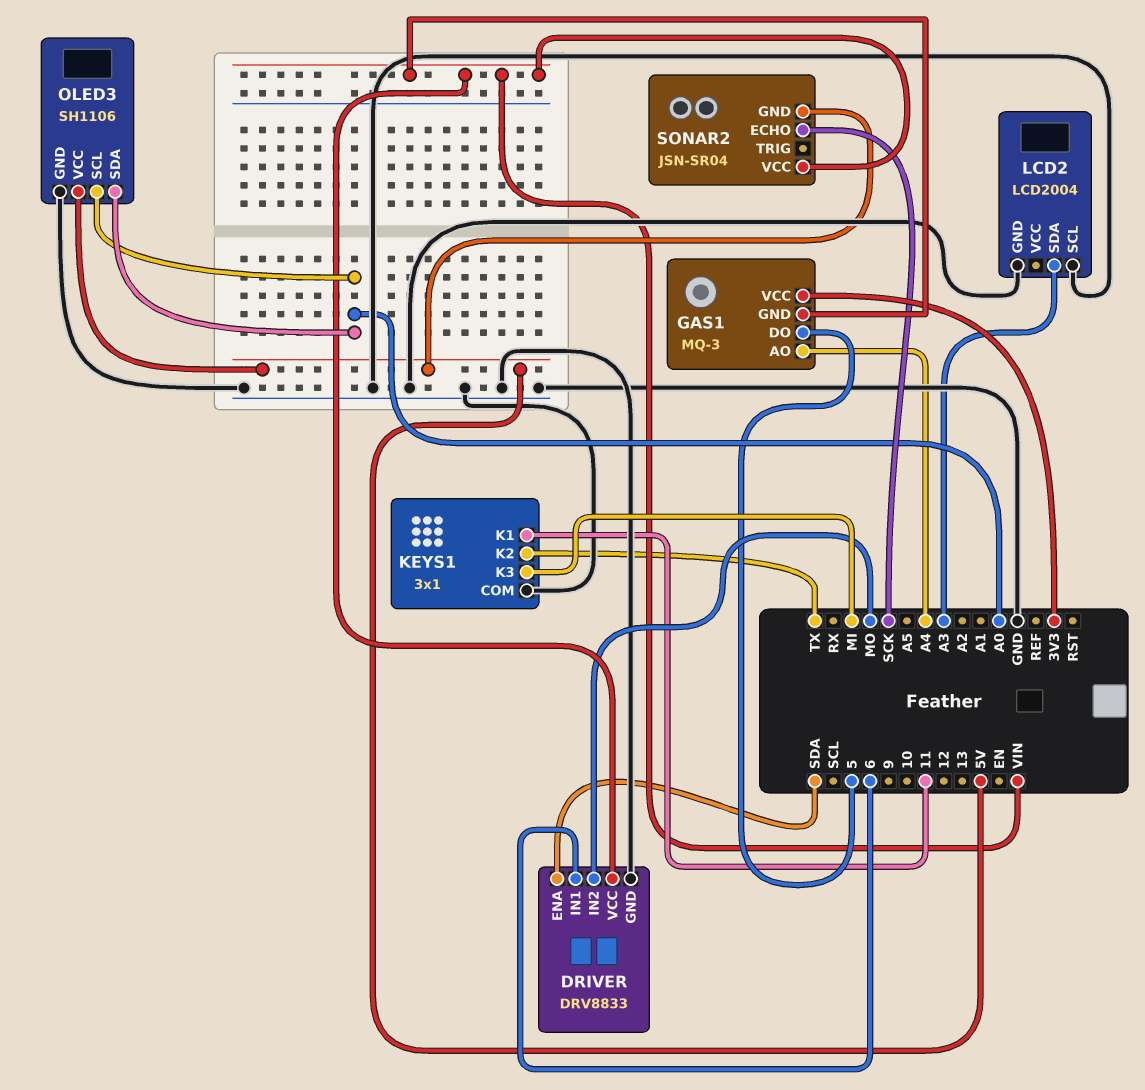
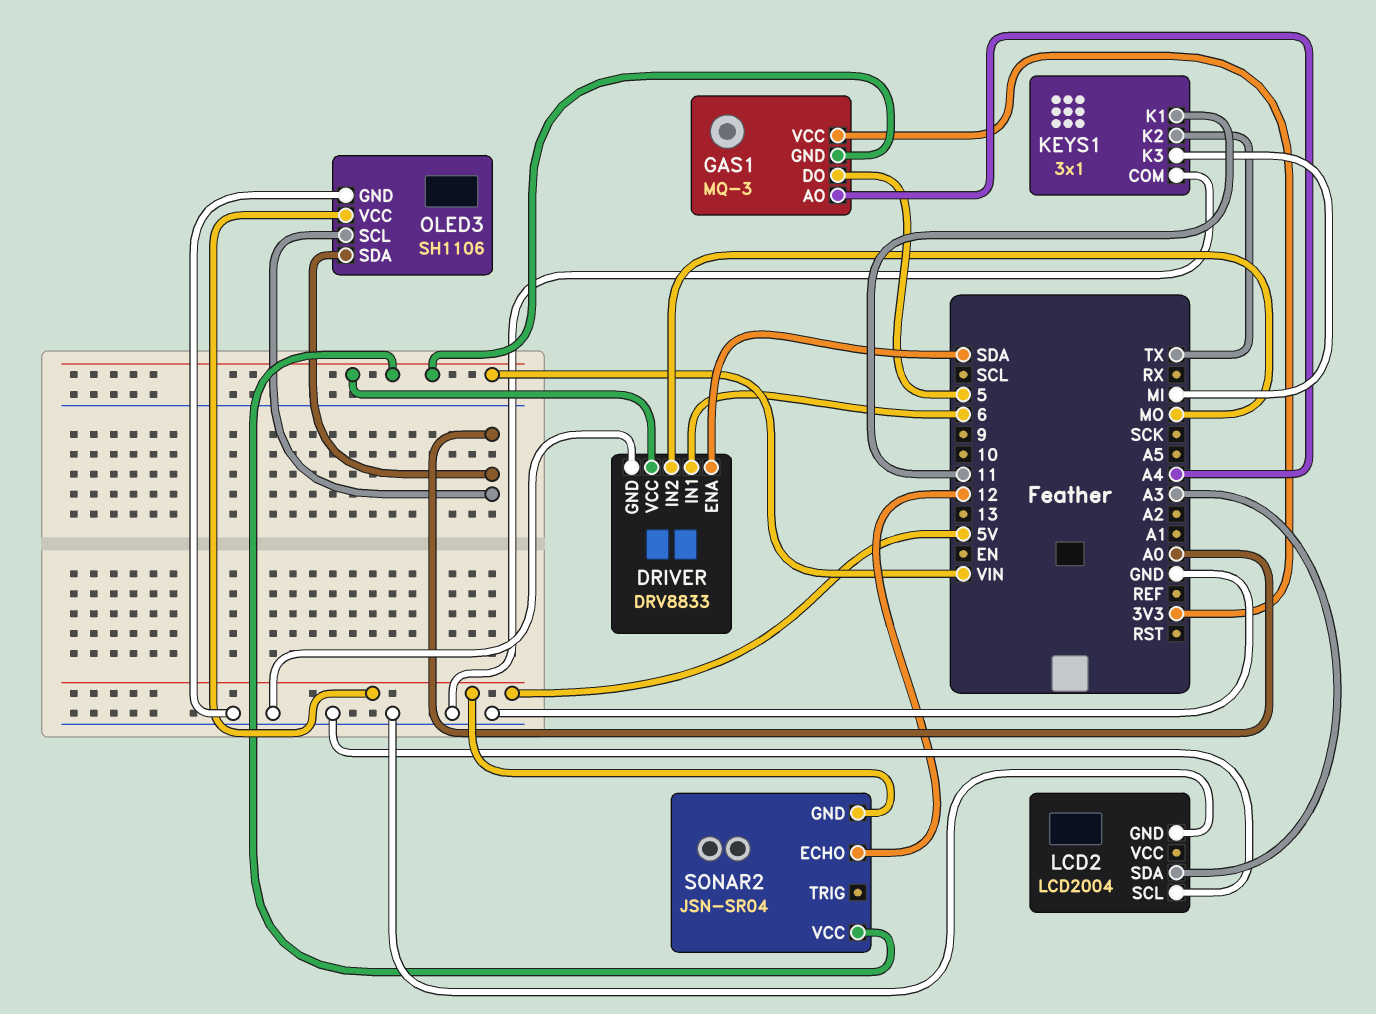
SONAR2 pin ECHO: SCK -> 12

